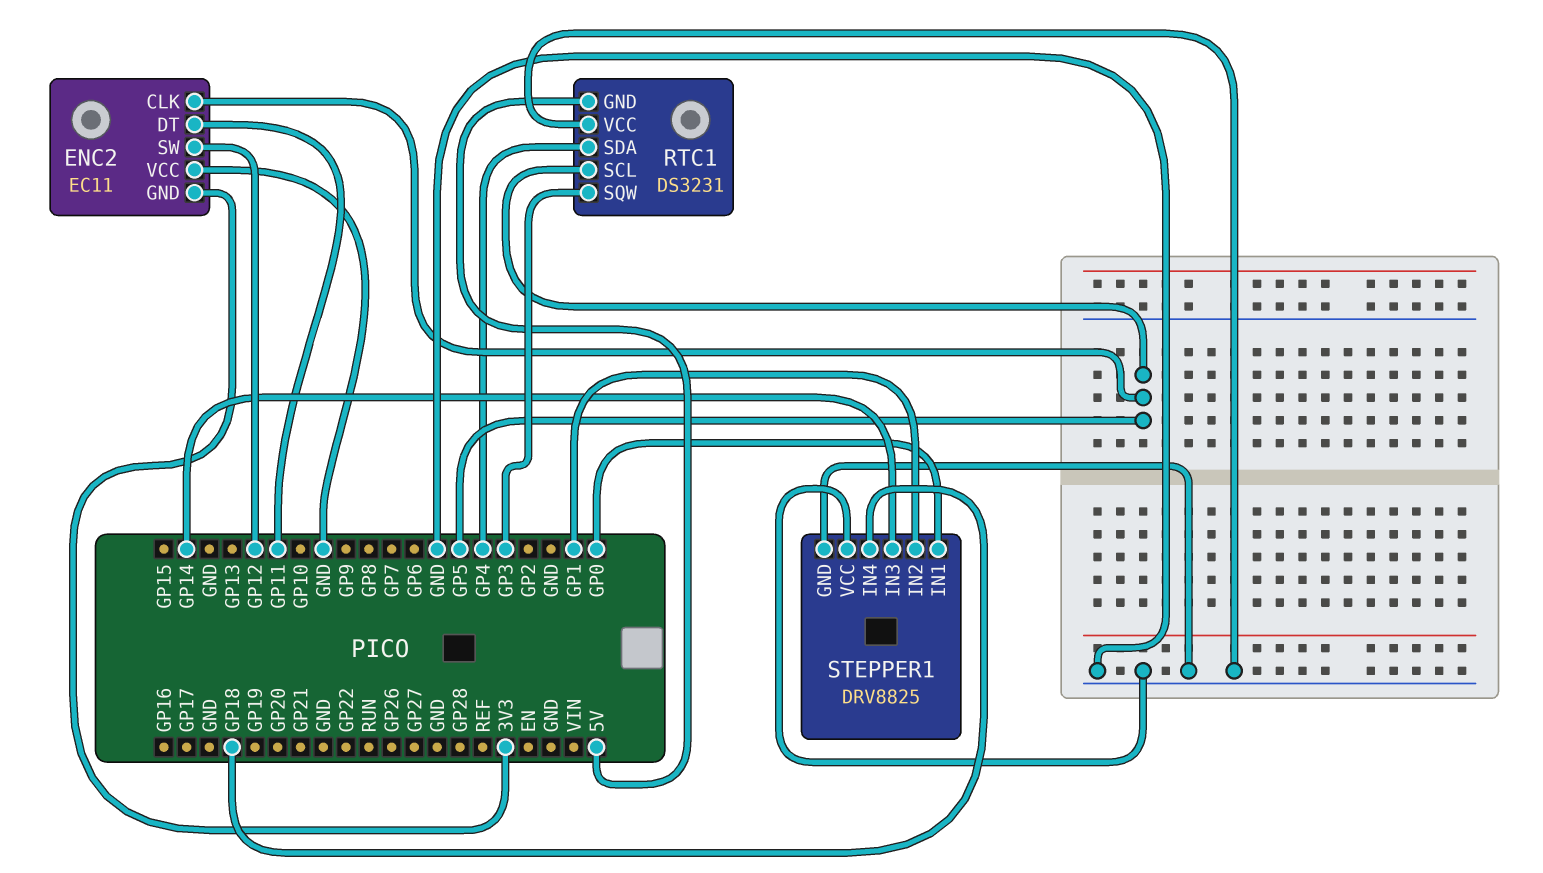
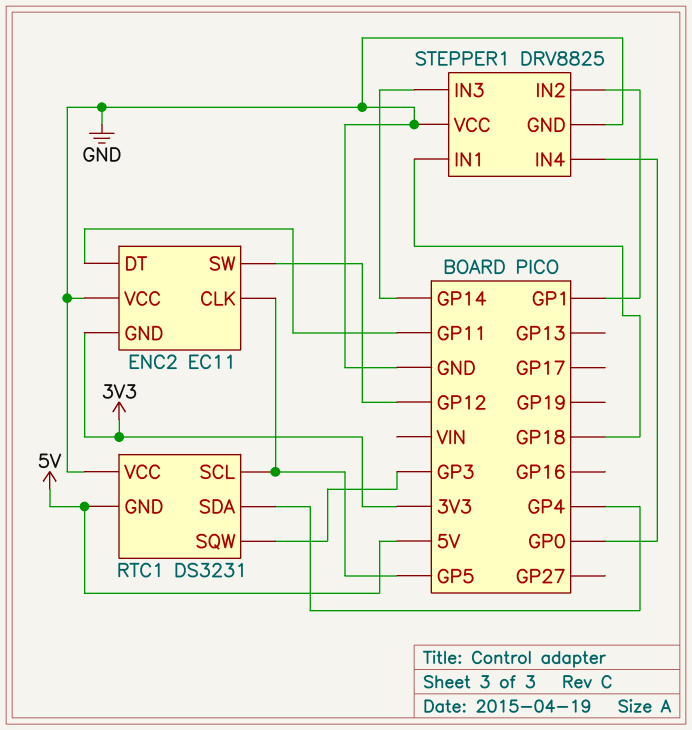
STEPPER1 pin IN1: GP0 -> GP18
STEPPER1 pin IN4: GP18 -> GP0

